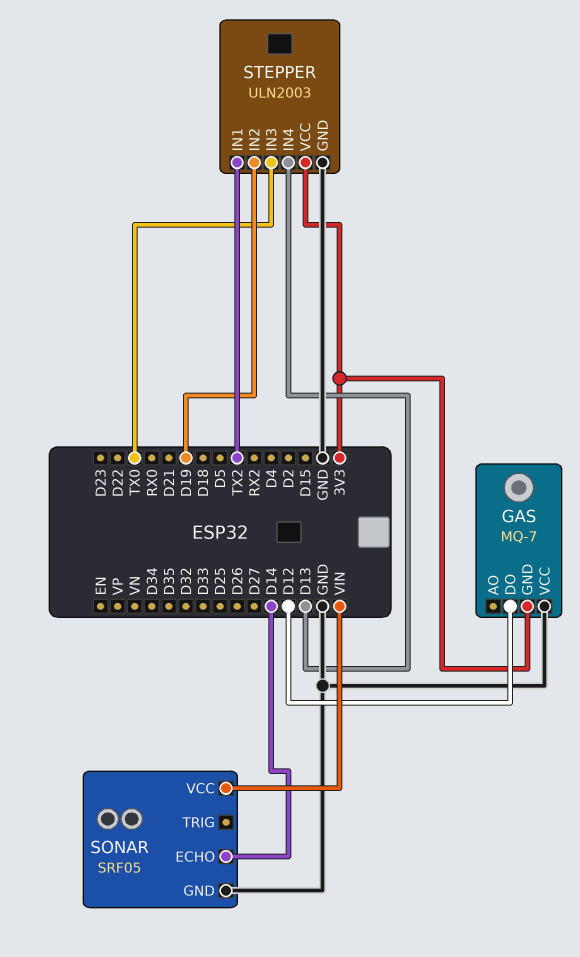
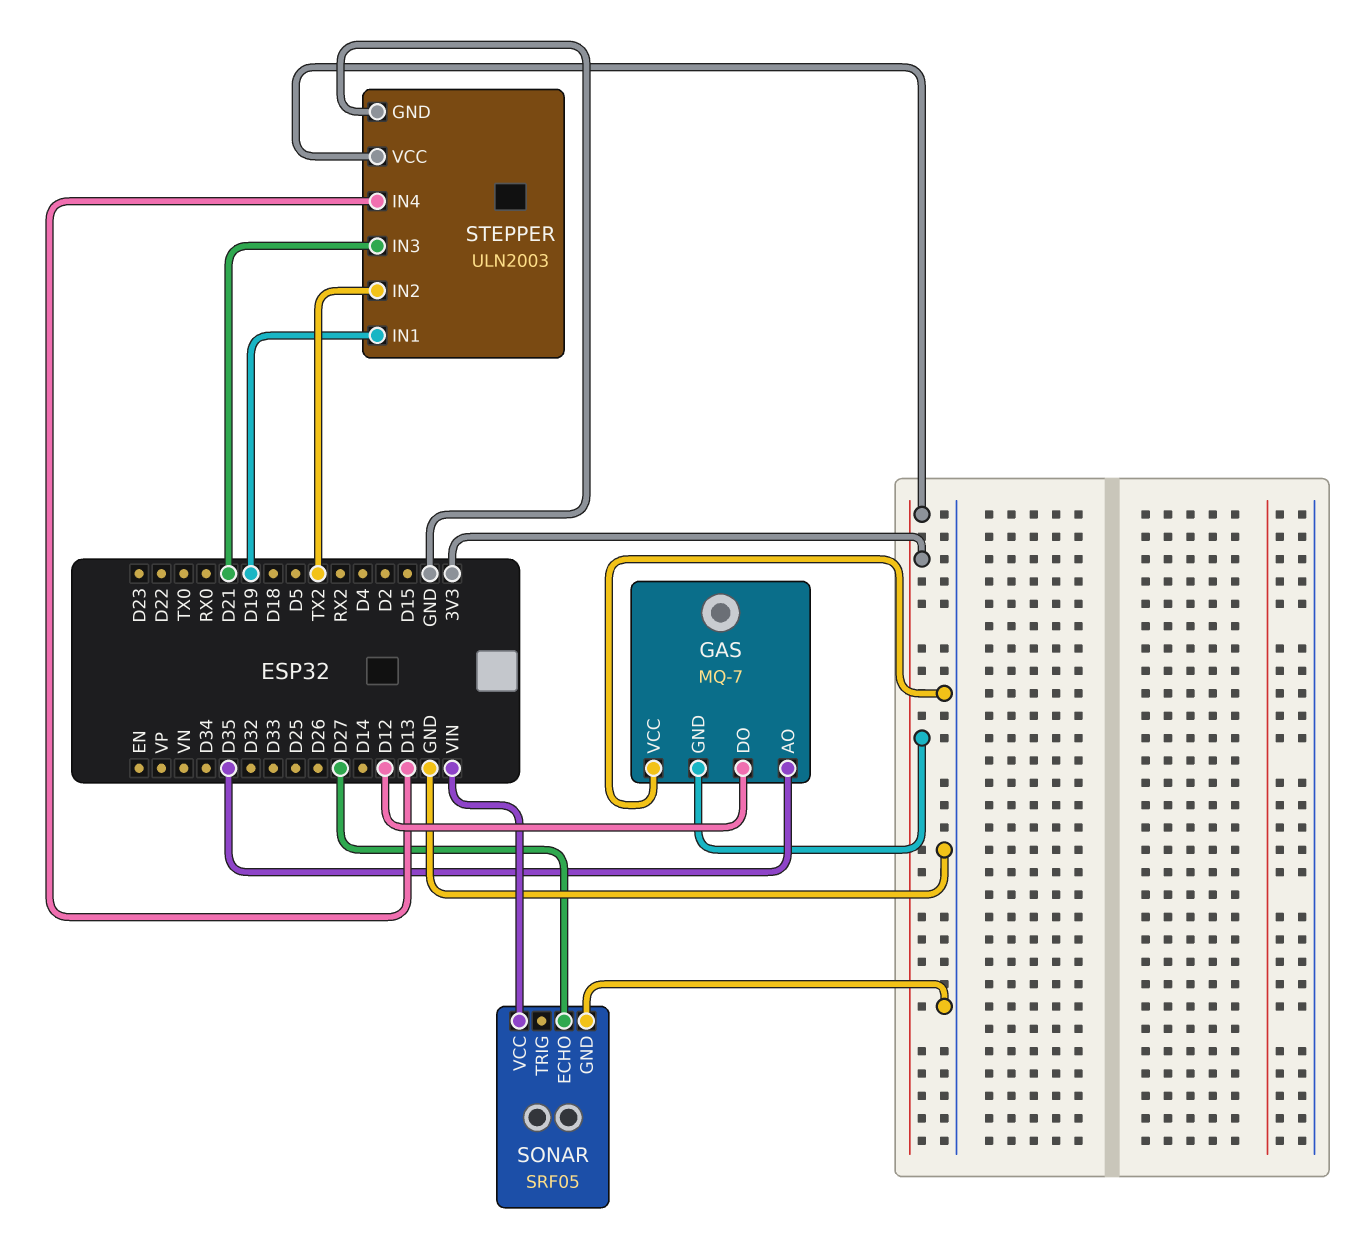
GAS pin AO: none -> D35
SONAR pin ECHO: D14 -> D27
STEPPER pin IN1: TX2 -> D19
STEPPER pin IN2: D19 -> TX2
STEPPER pin IN3: TX0 -> D21

